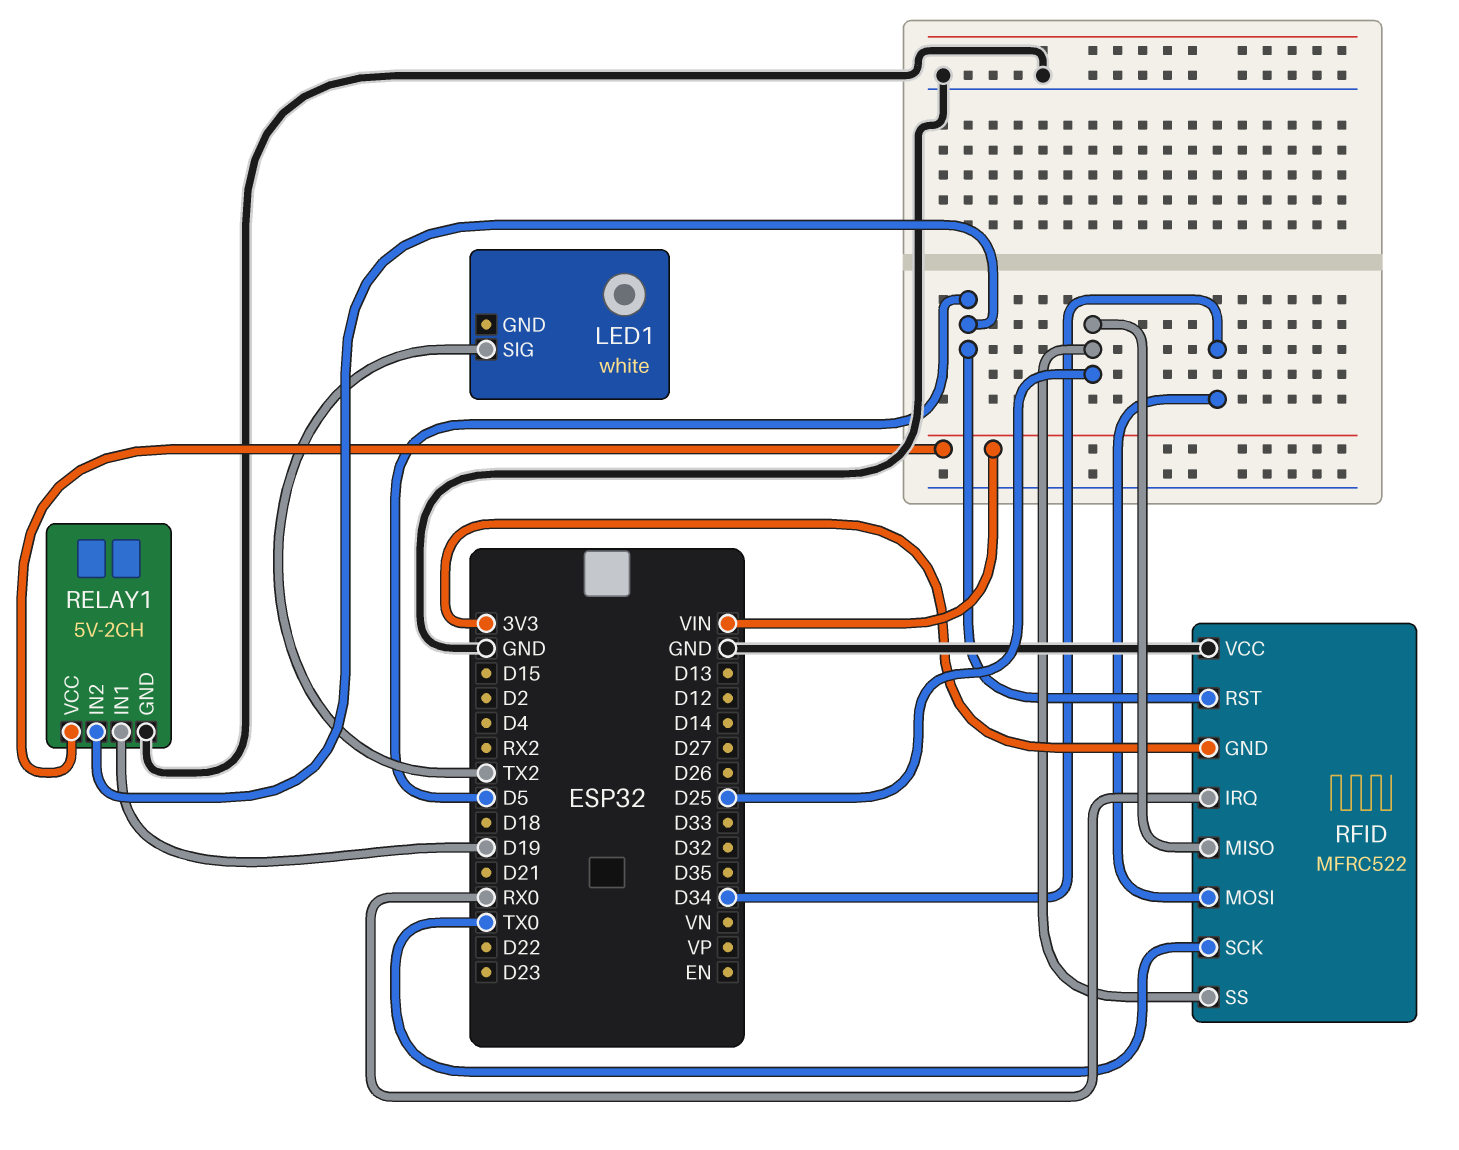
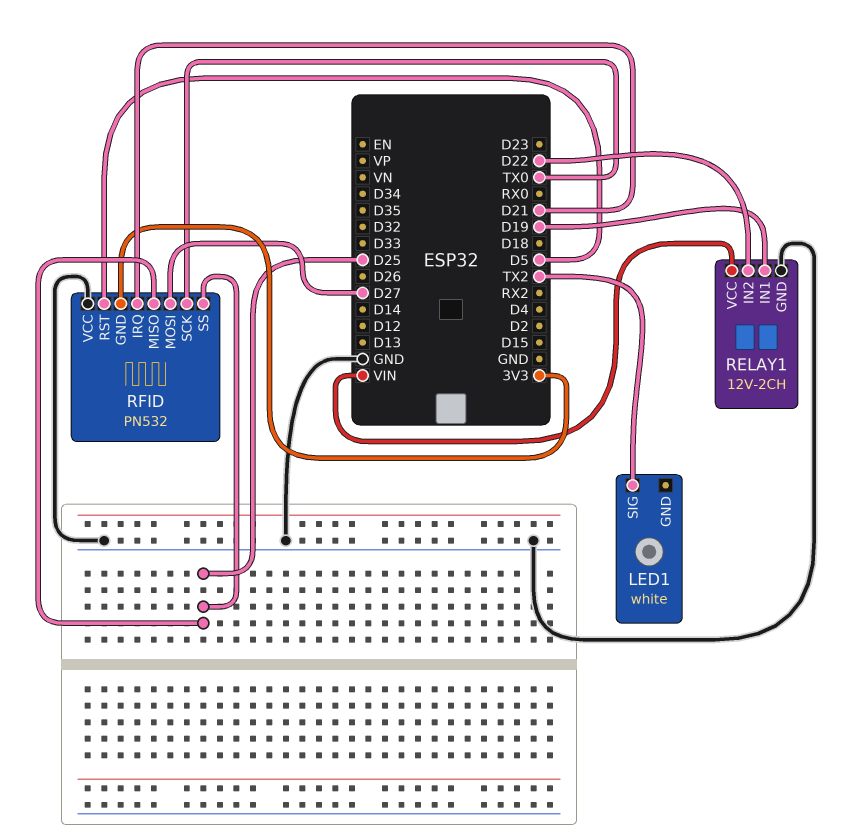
RELAY1: 5V-2CH -> 12V-2CH
RELAY1 pin IN2: D5 -> D22
RFID: MFRC522 -> PN532
RFID pin IRQ: RX0 -> D21
RFID pin MOSI: D34 -> D27

